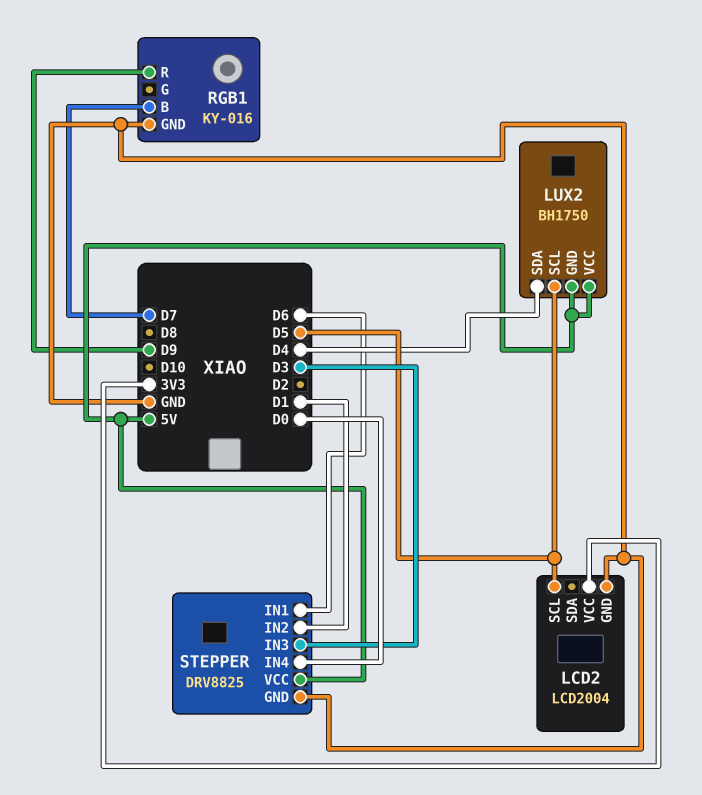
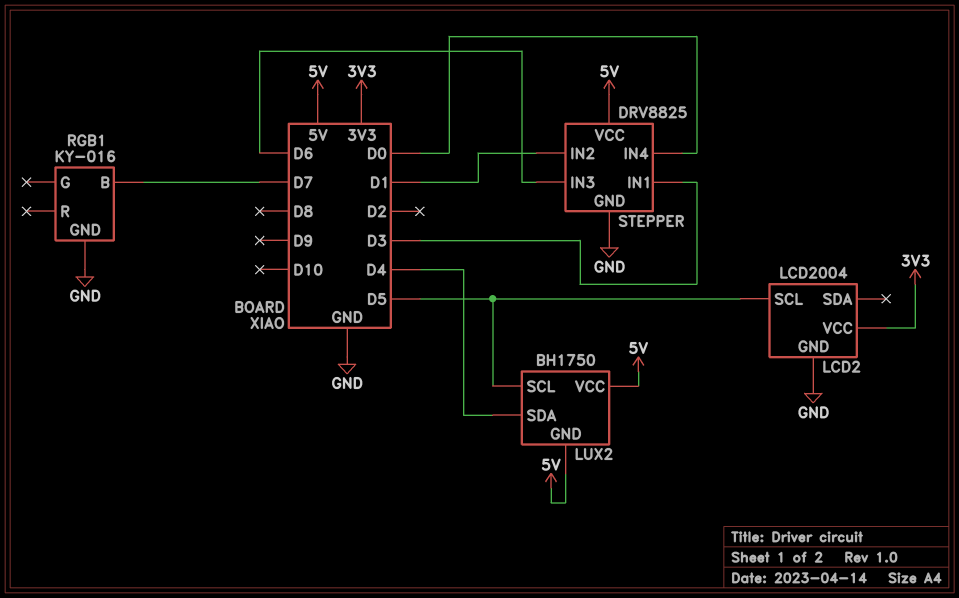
RGB1 pin R: D9 -> none
STEPPER pin IN1: D6 -> D3
STEPPER pin IN3: D3 -> D6

